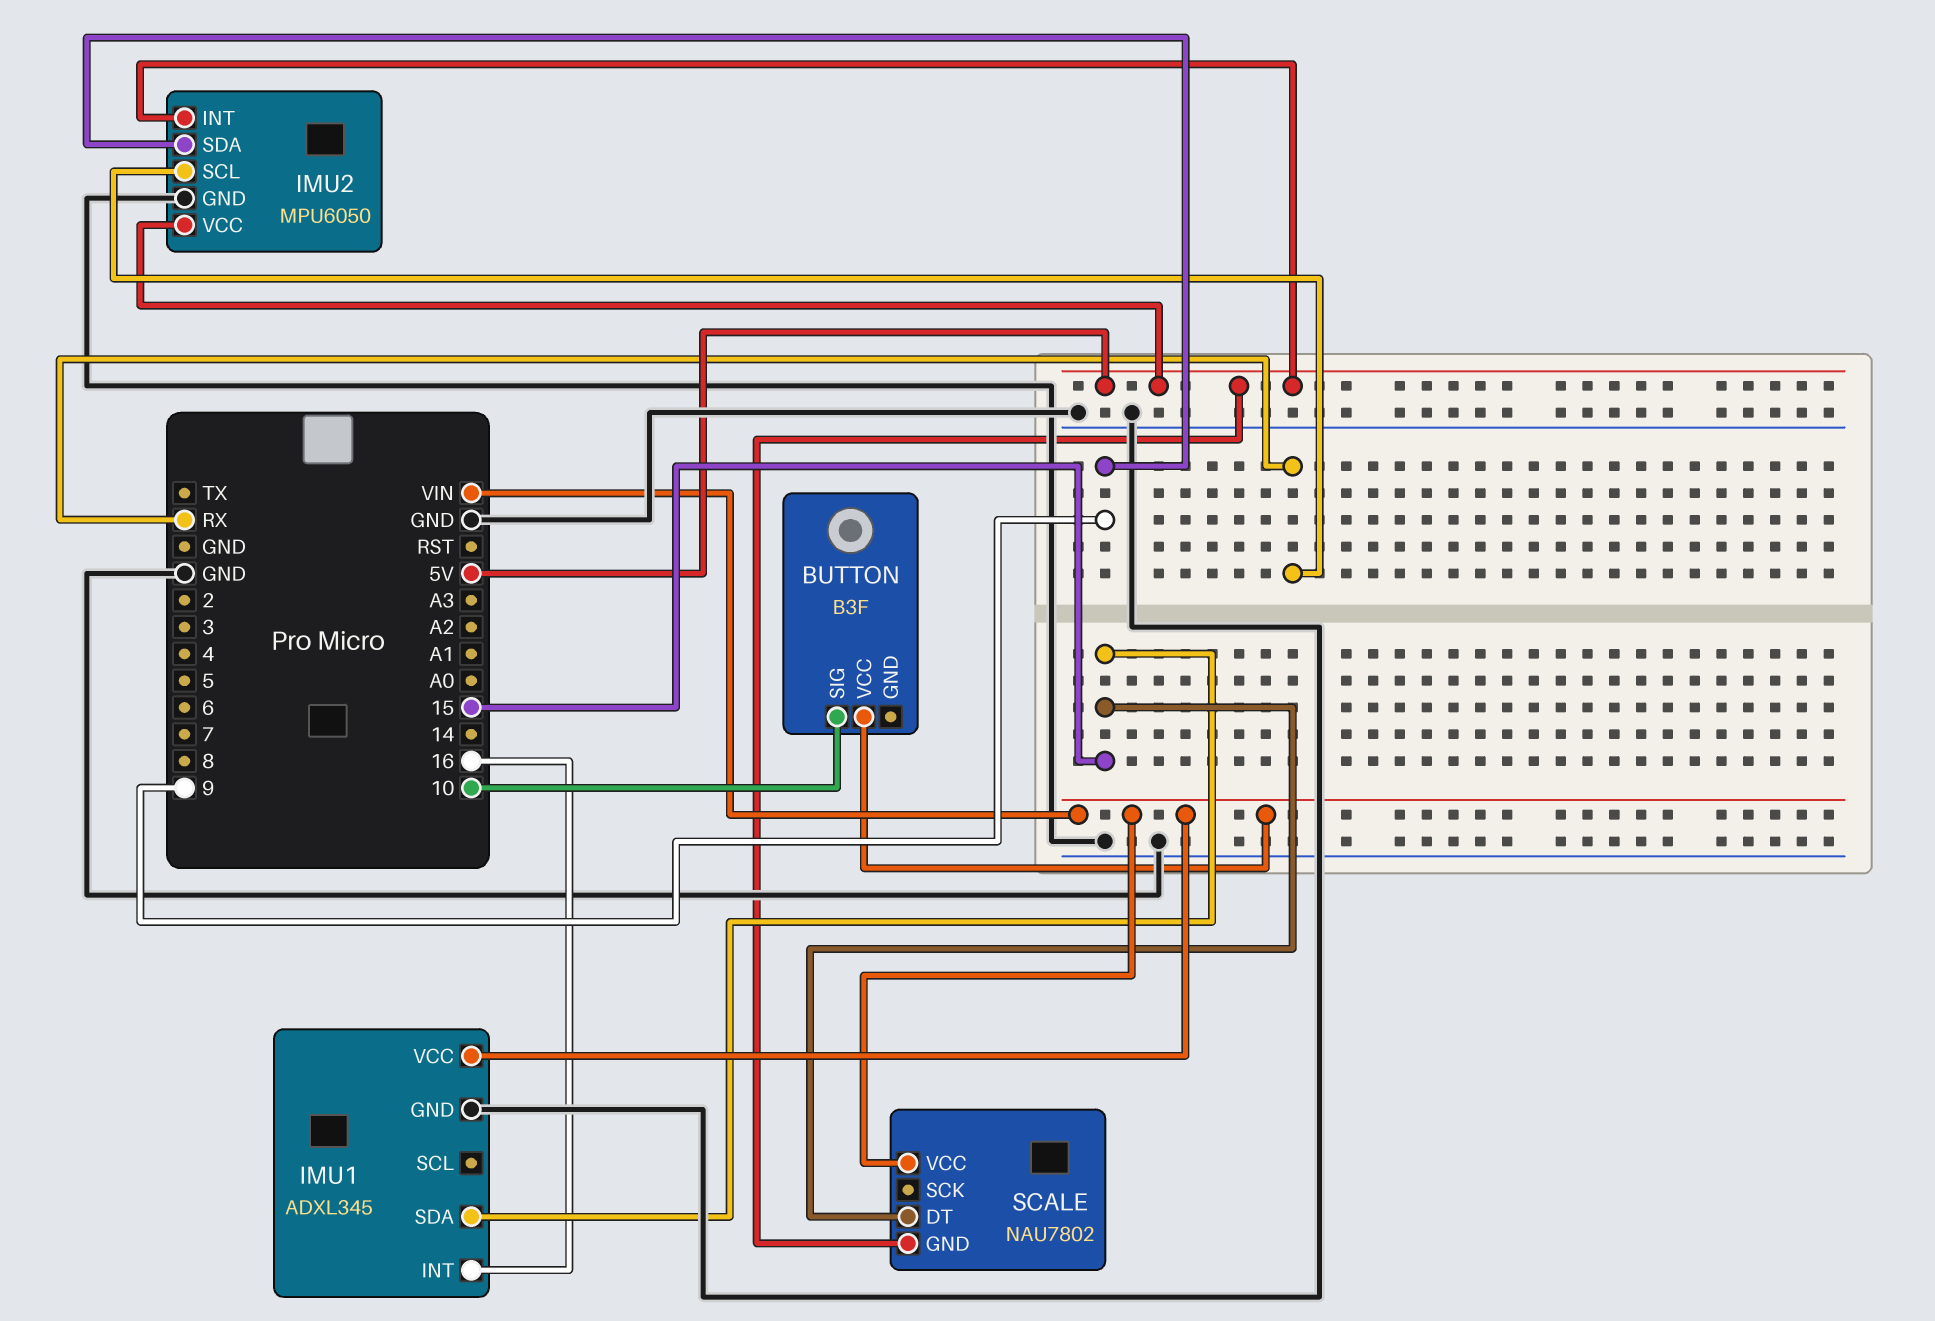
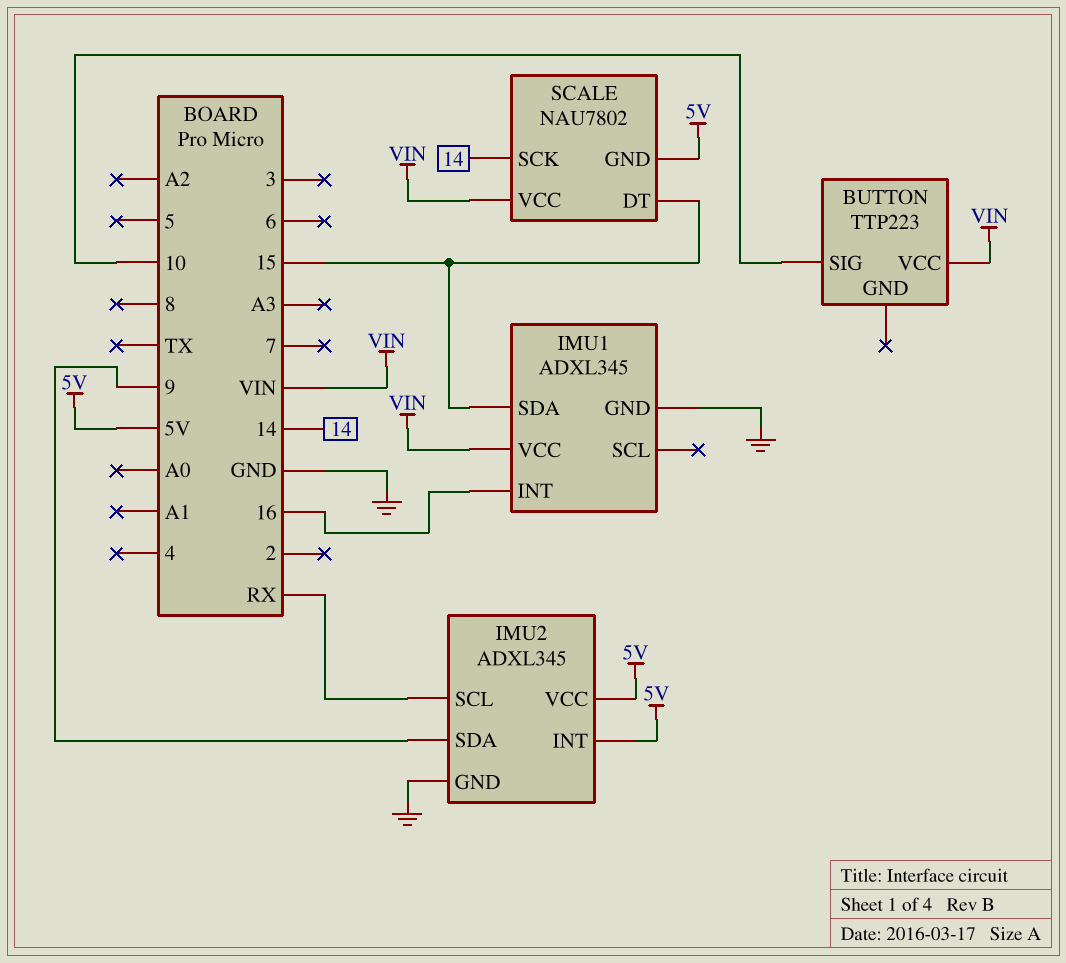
BUTTON: B3F -> TTP223
IMU2: MPU6050 -> ADXL345
SCALE pin SCK: none -> 14

